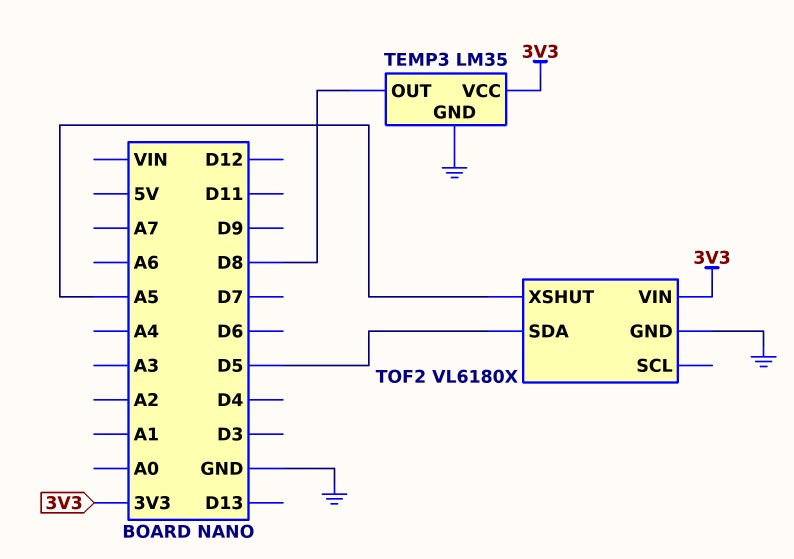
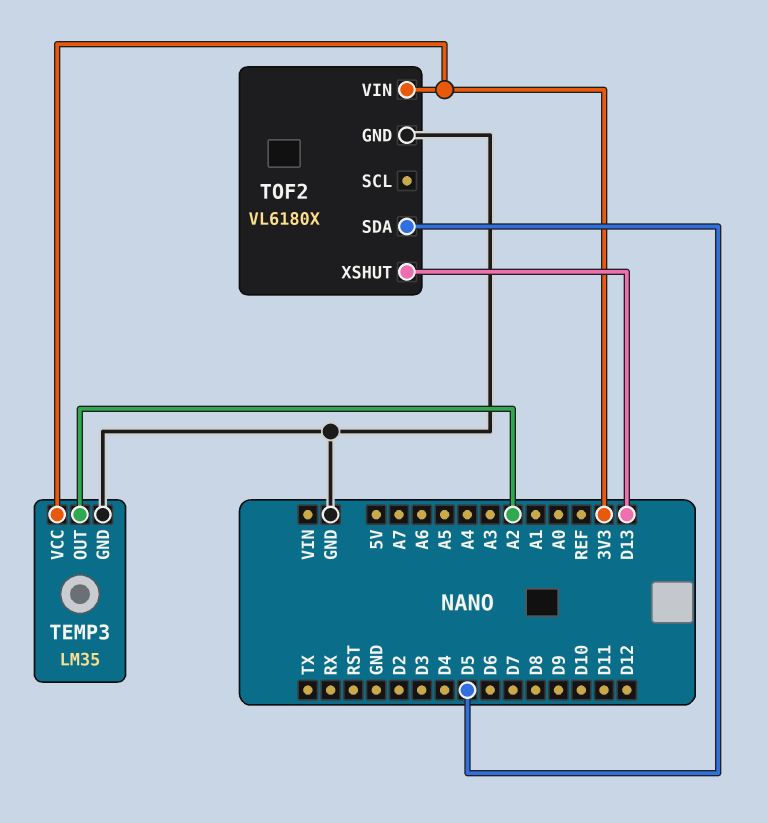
TEMP3 pin OUT: D8 -> A2
TOF2 pin XSHUT: A5 -> D13

